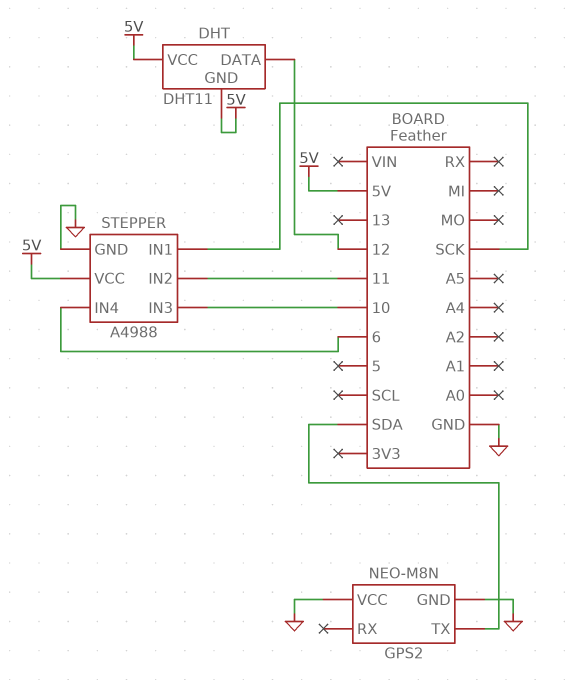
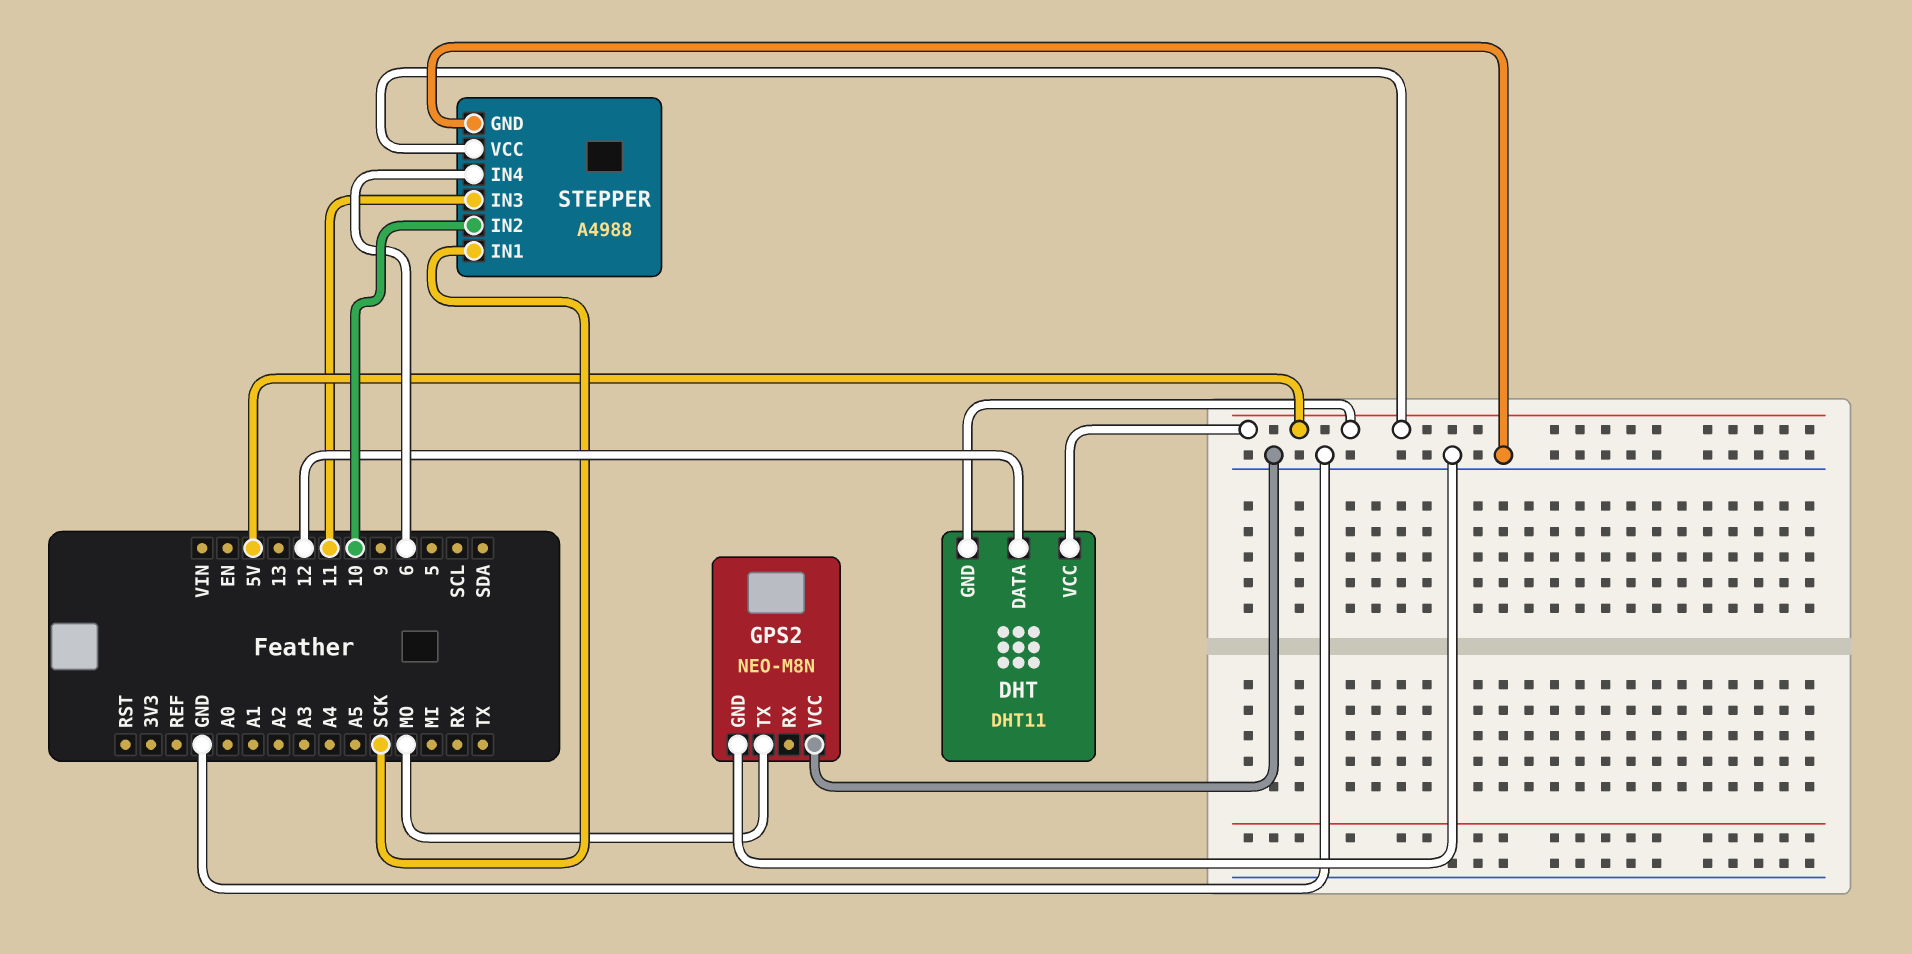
GPS2 pin TX: SDA -> MO
STEPPER pin IN2: 11 -> 10
STEPPER pin IN3: 10 -> 11

